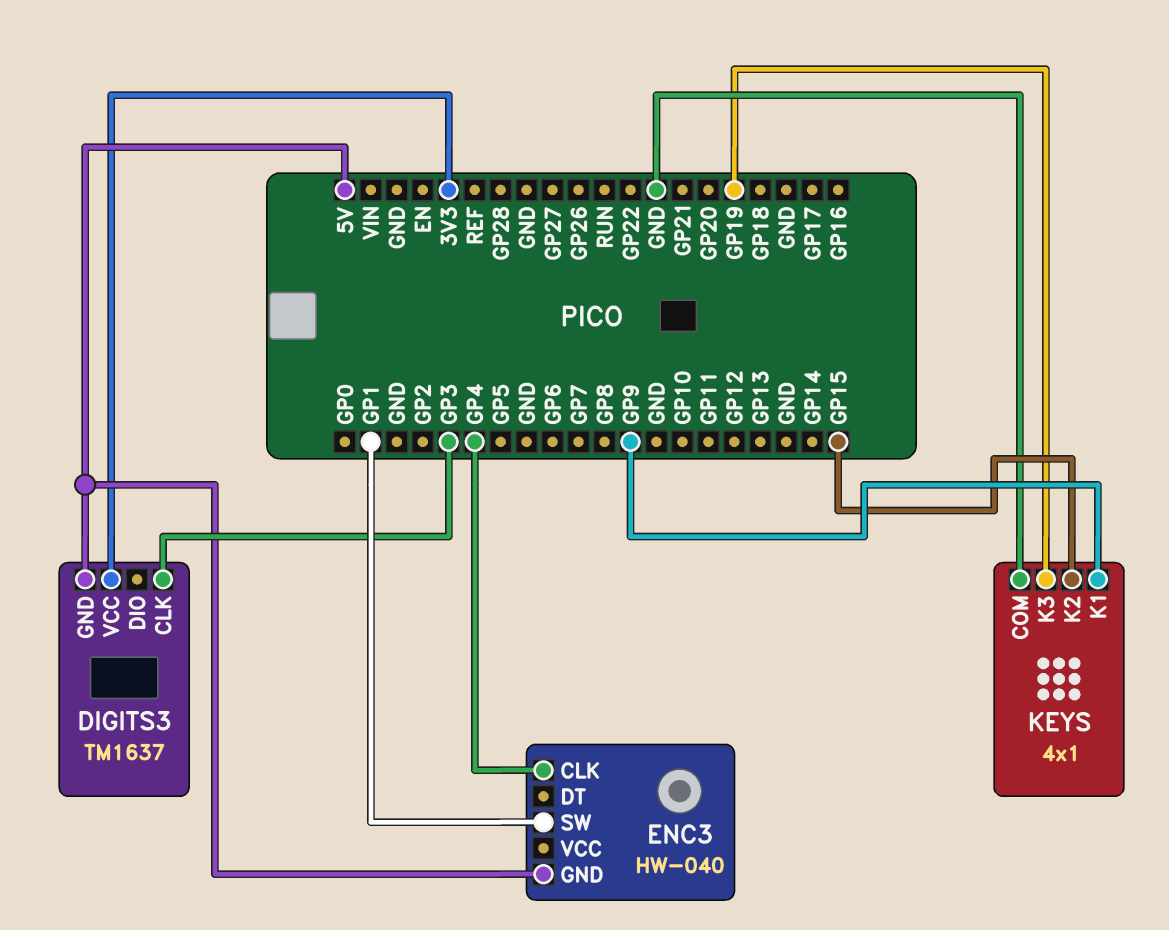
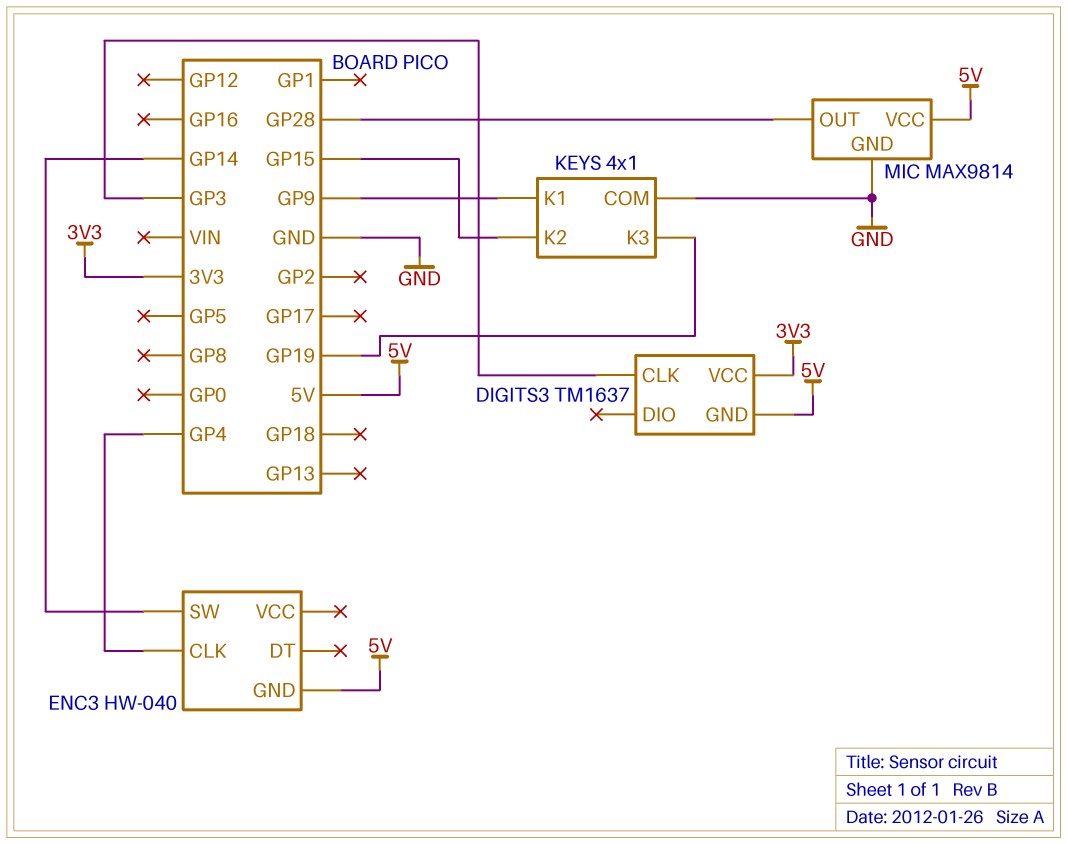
ENC3 pin SW: GP1 -> GP14
MIC: none -> MAX9814
MIC pin GND: none -> GND
MIC pin OUT: none -> GP28
MIC pin VCC: none -> 5V

